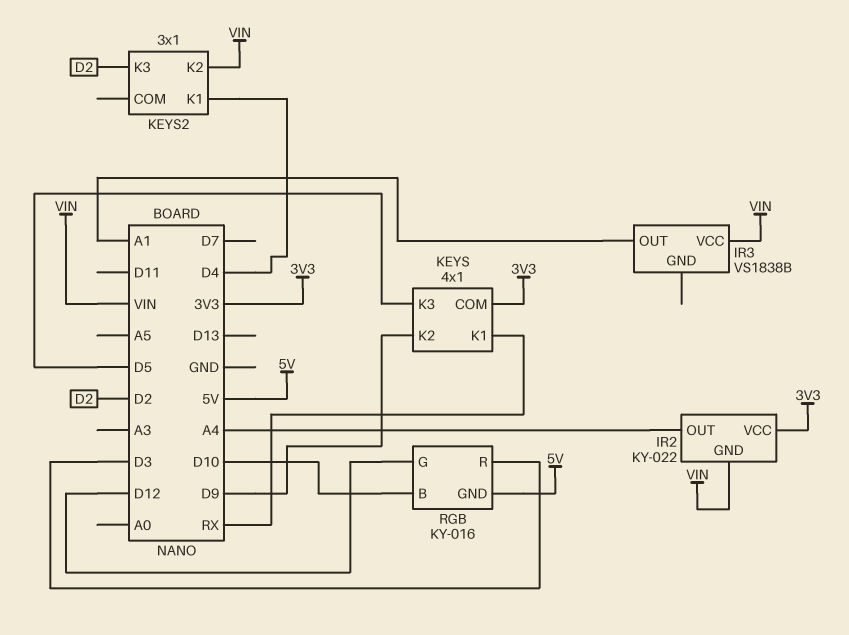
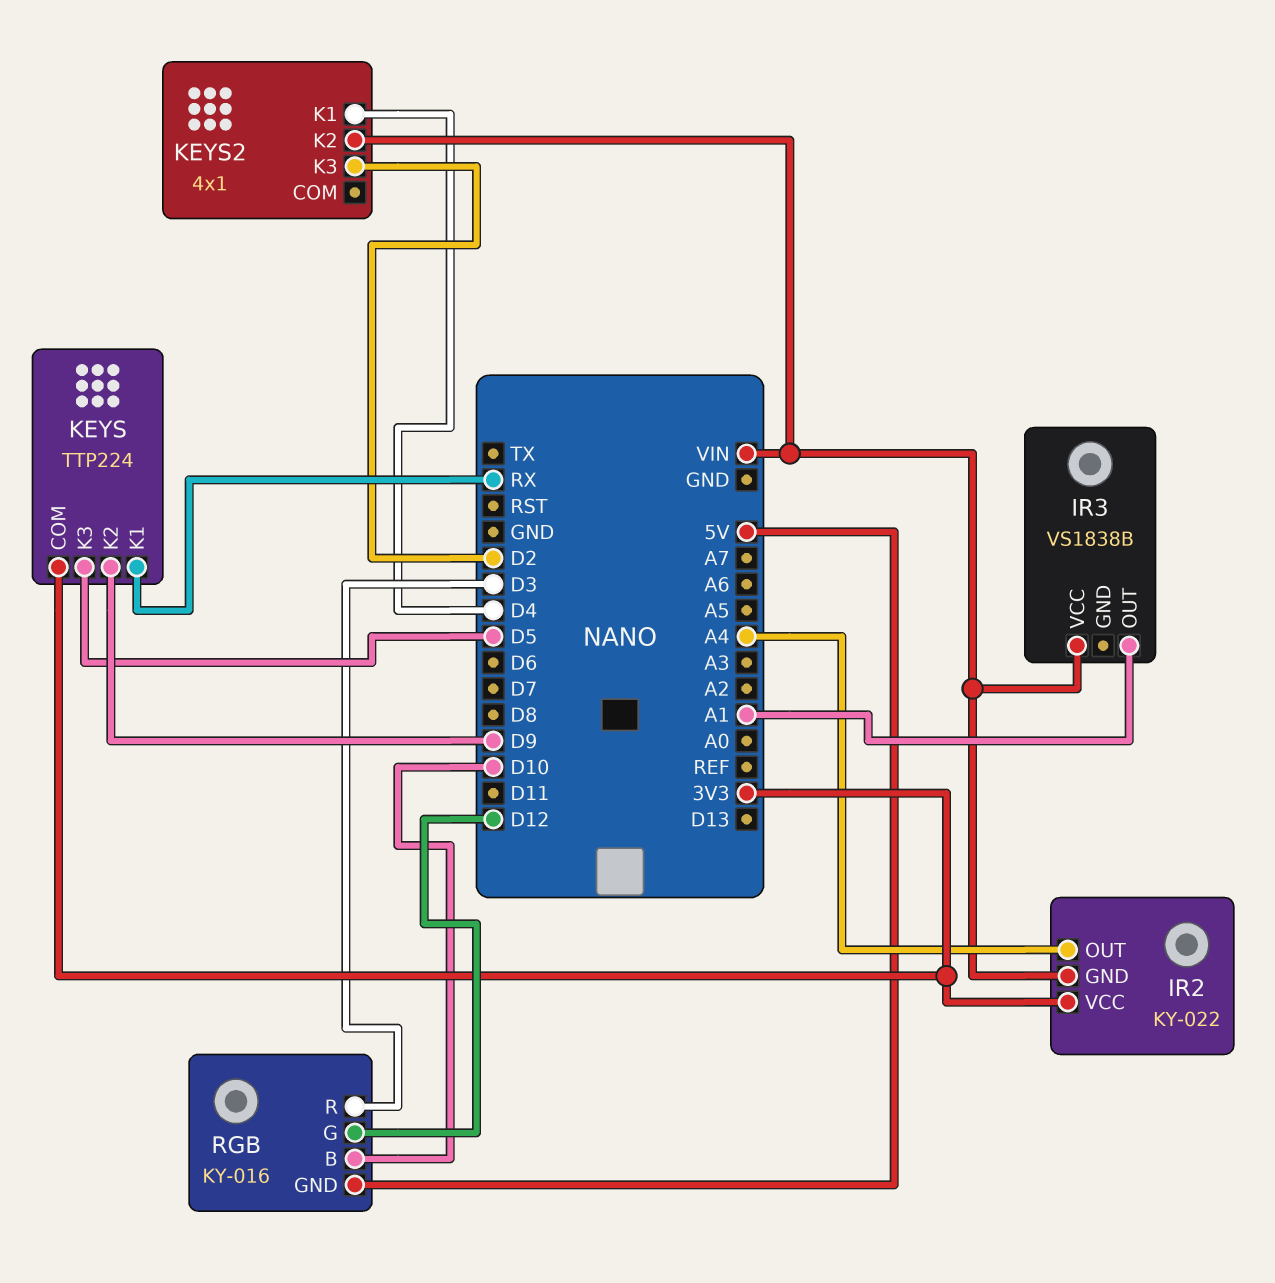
KEYS: 4x1 -> TTP224
KEYS2: 3x1 -> 4x1

